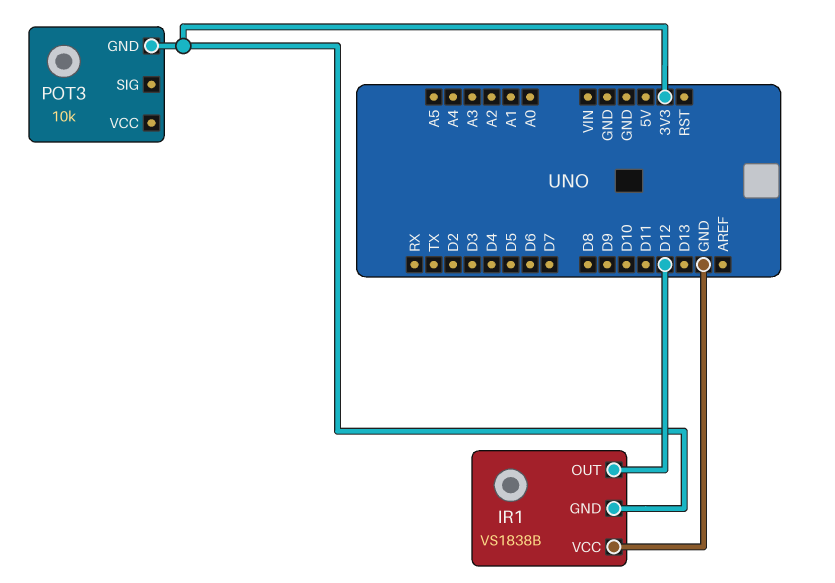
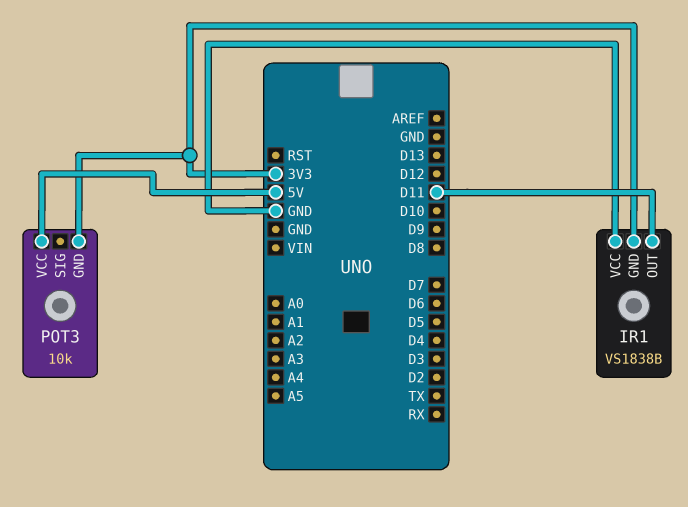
IR1 pin OUT: D12 -> D11
POT3 pin VCC: none -> 5V

